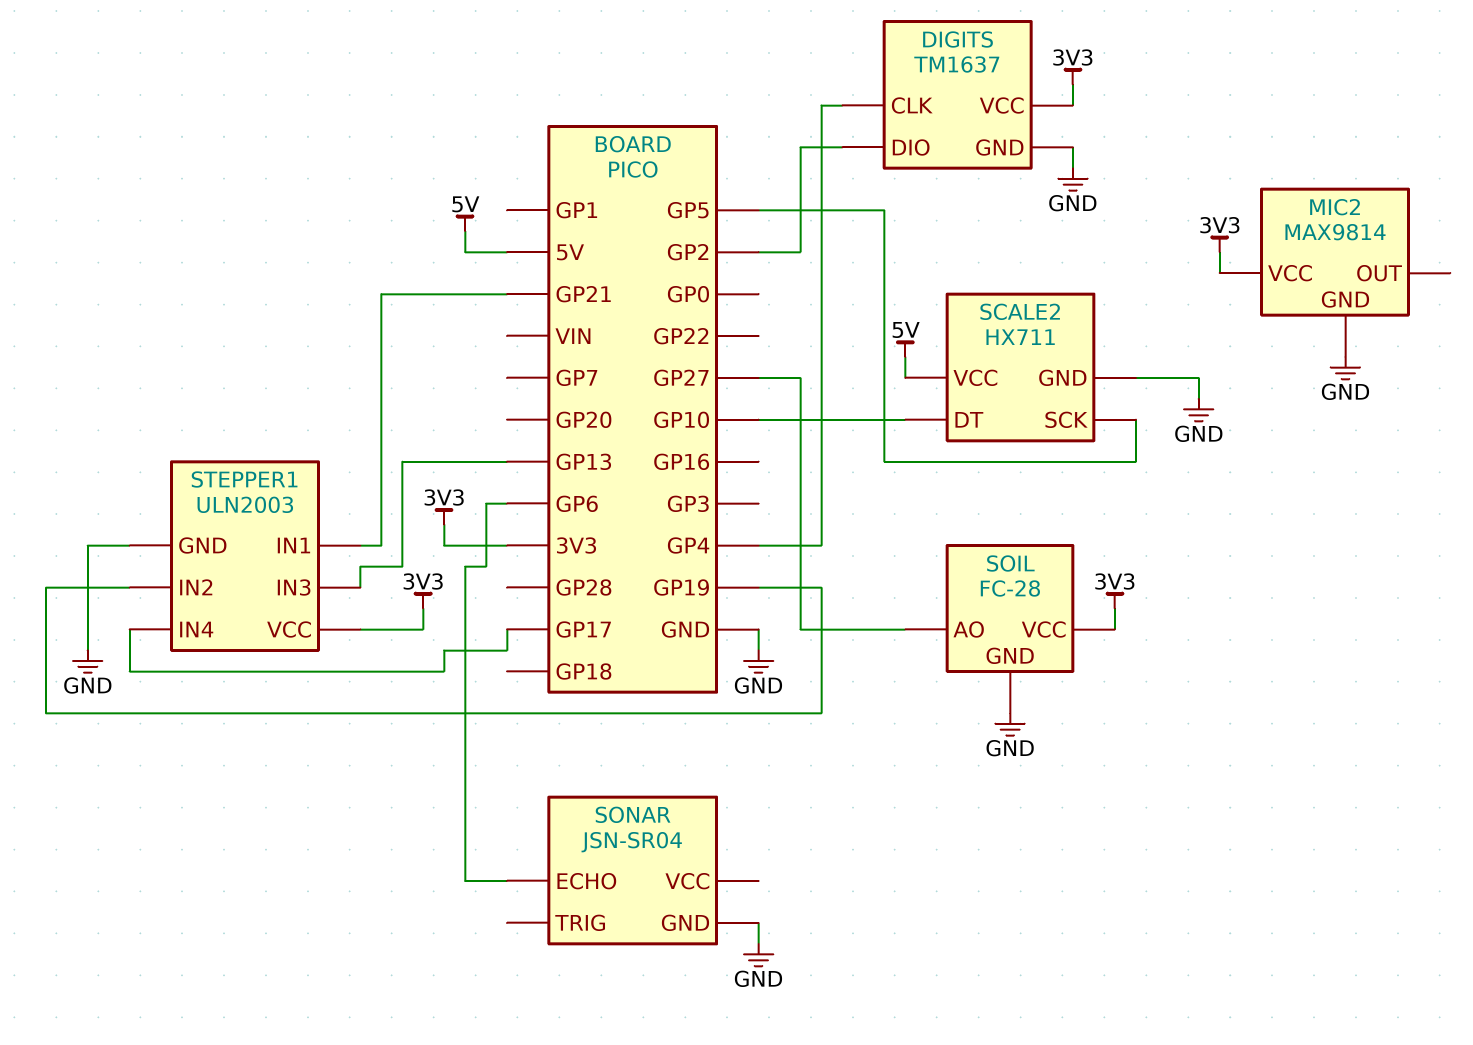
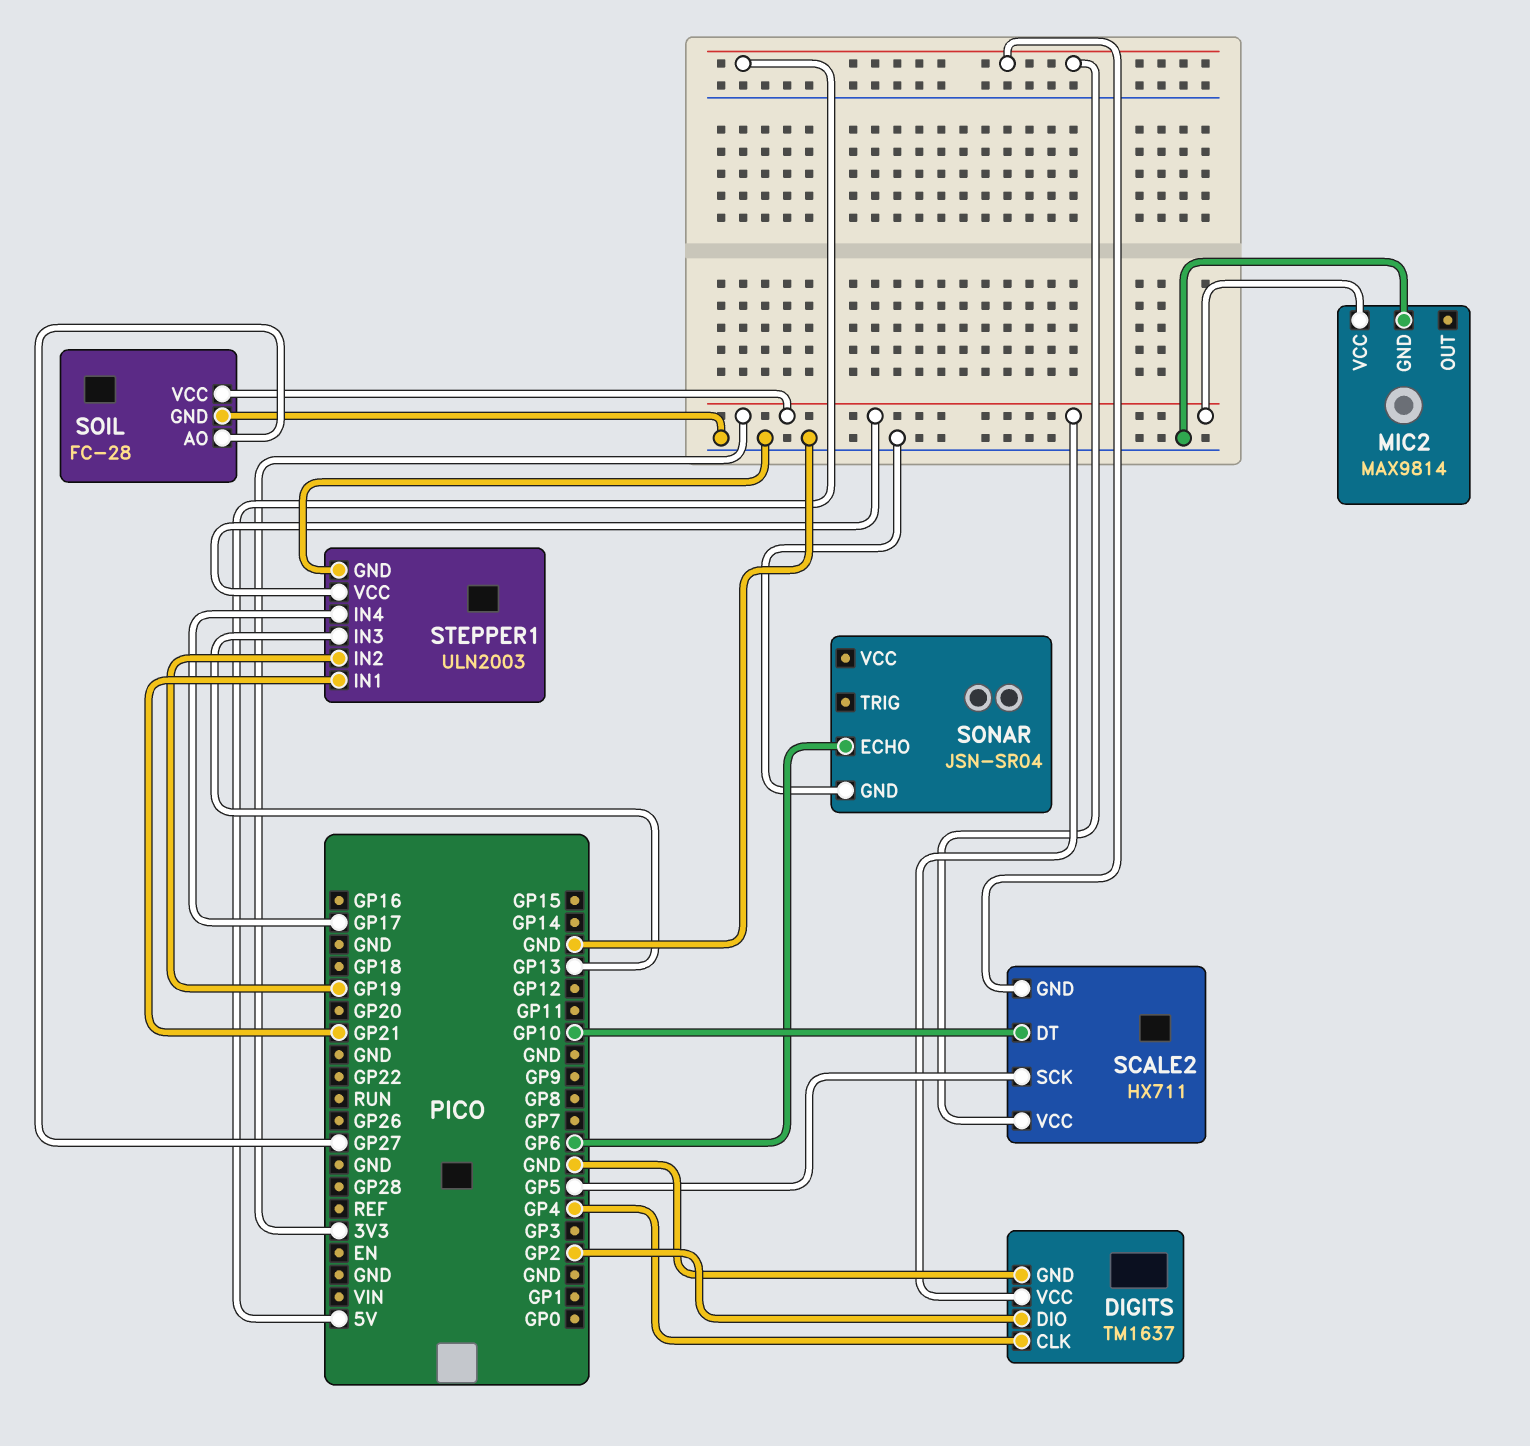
SCALE2 pin GND: GND -> 5V

